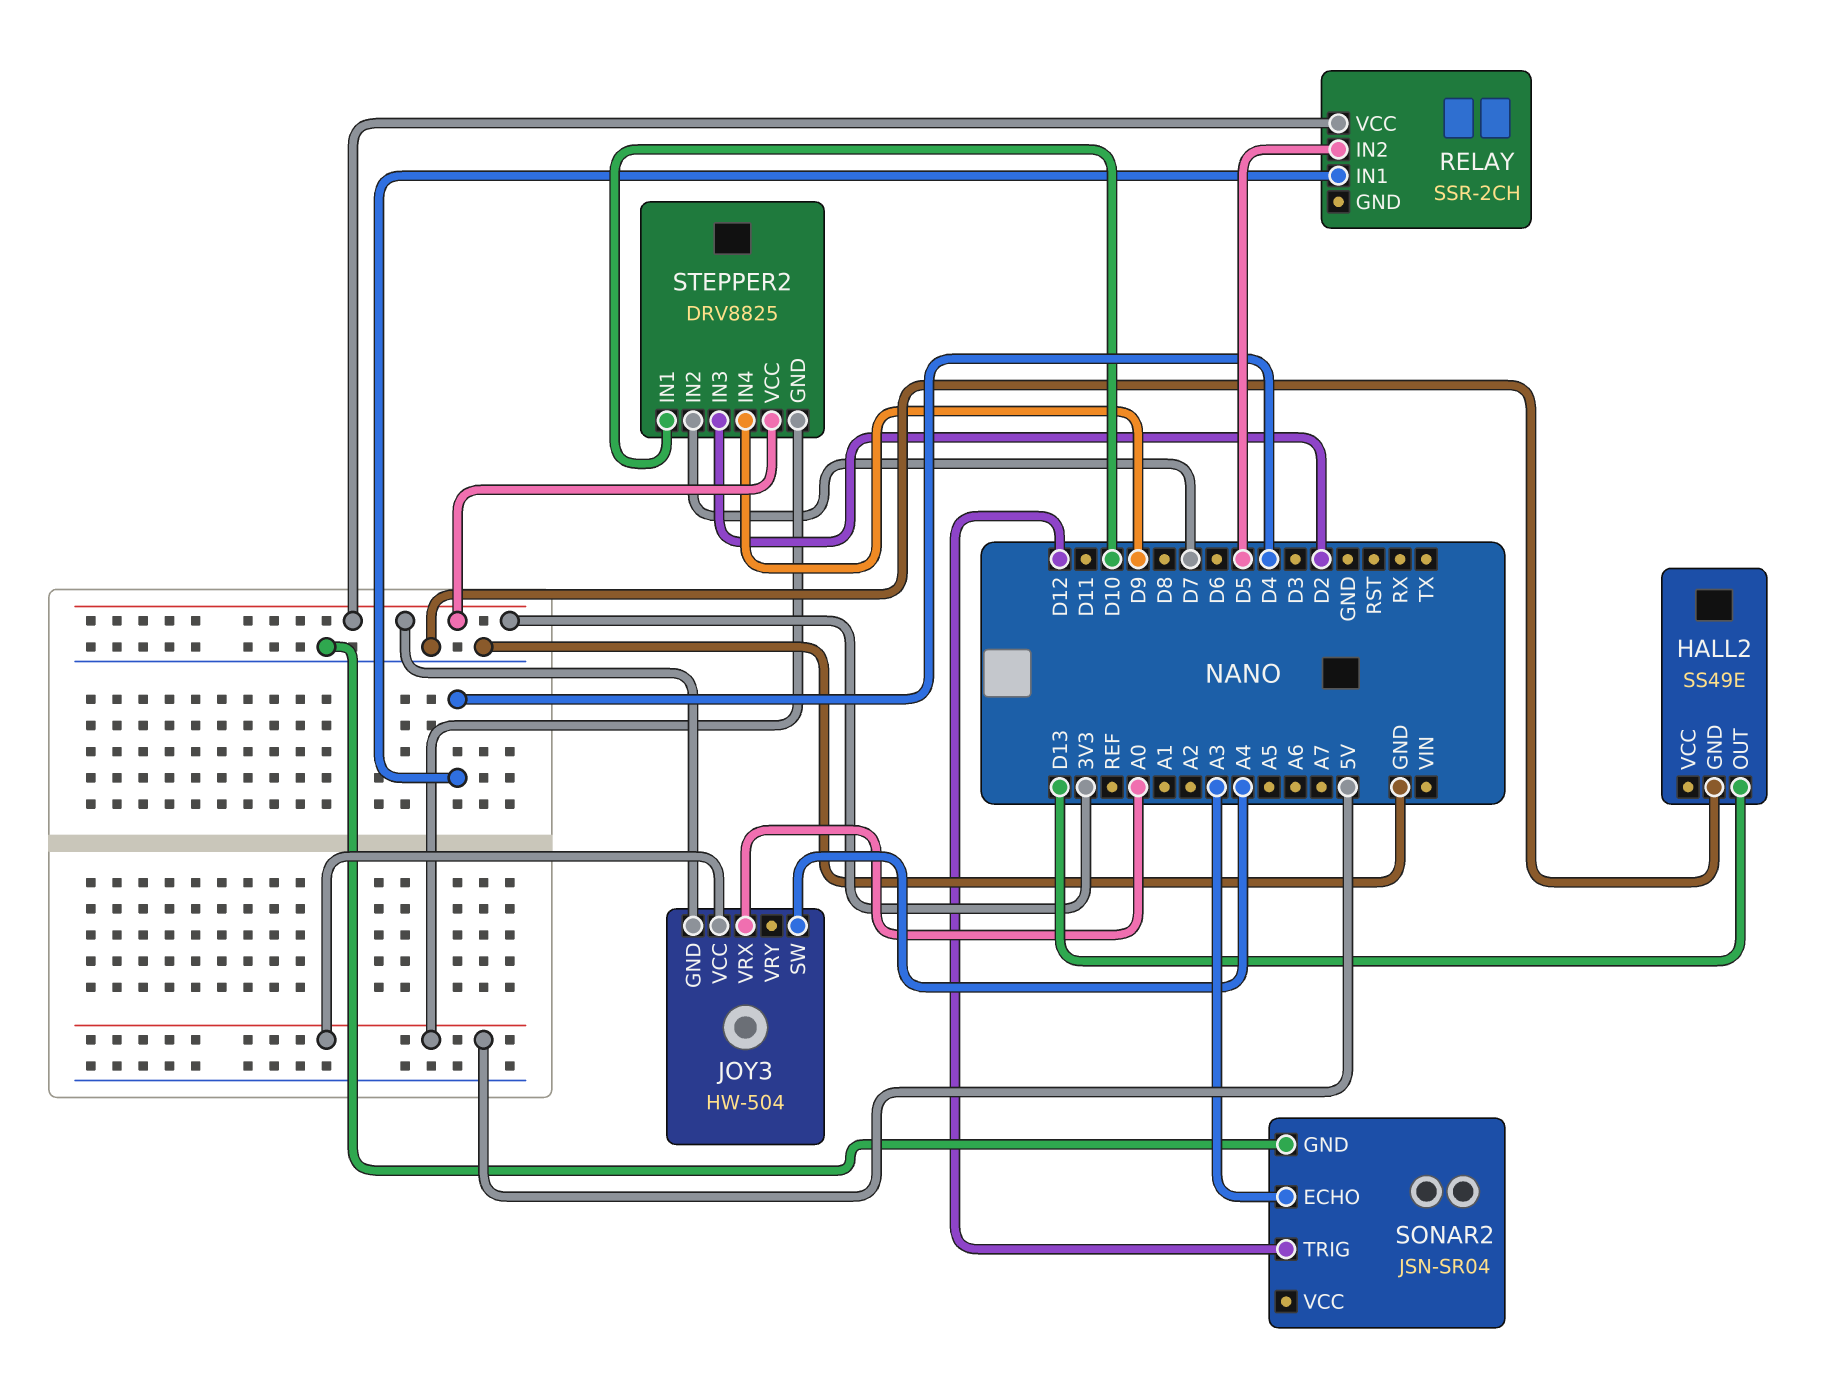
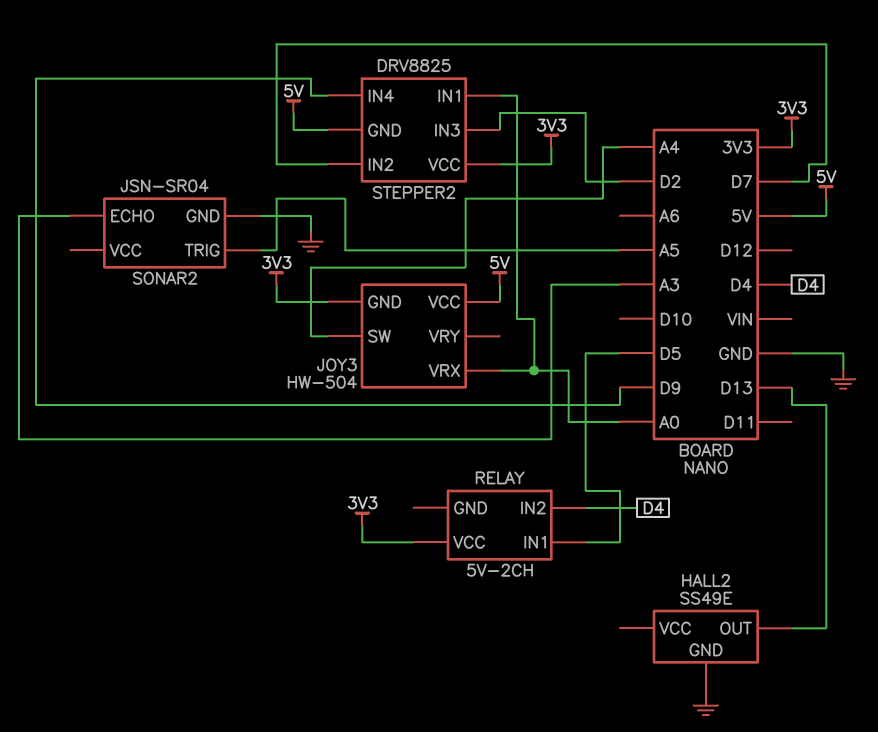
RELAY: SSR-2CH -> 5V-2CH
RELAY pin IN1: D4 -> D5
RELAY pin IN2: D5 -> D4
SONAR2 pin TRIG: D12 -> A5
STEPPER2 pin IN1: D10 -> A0

